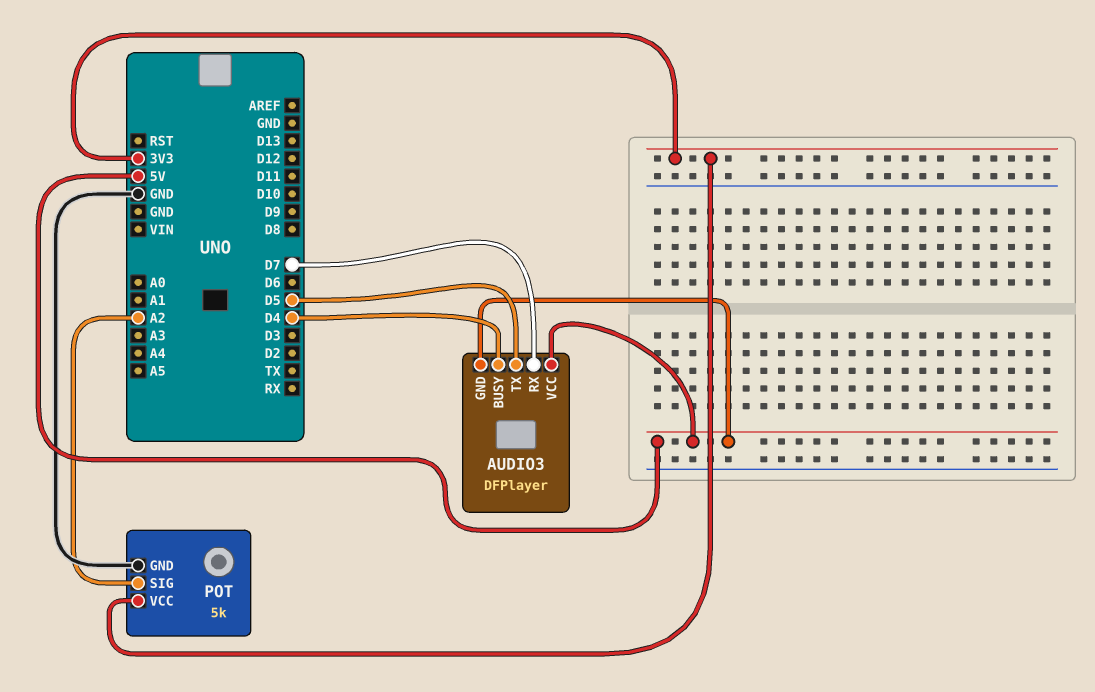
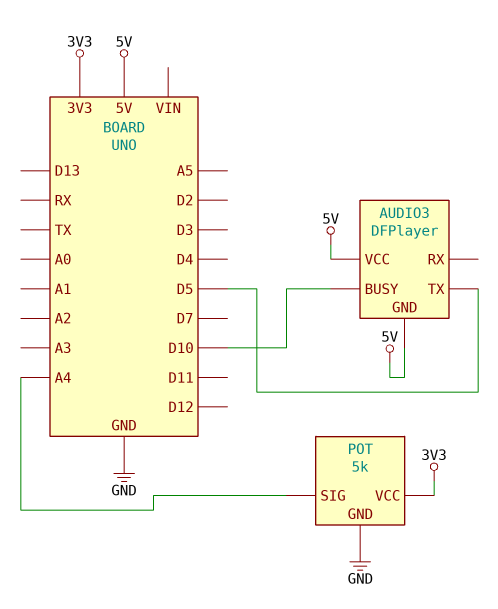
AUDIO3 pin BUSY: D4 -> D10
AUDIO3 pin RX: D7 -> none
POT pin SIG: A2 -> A4

